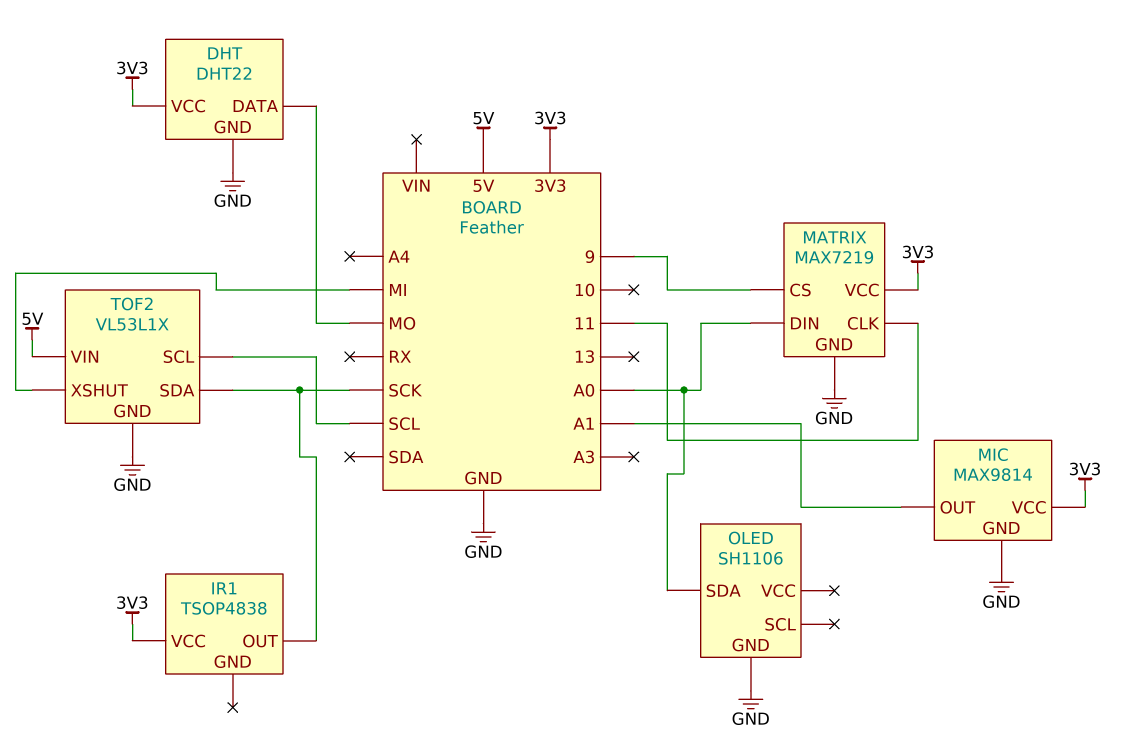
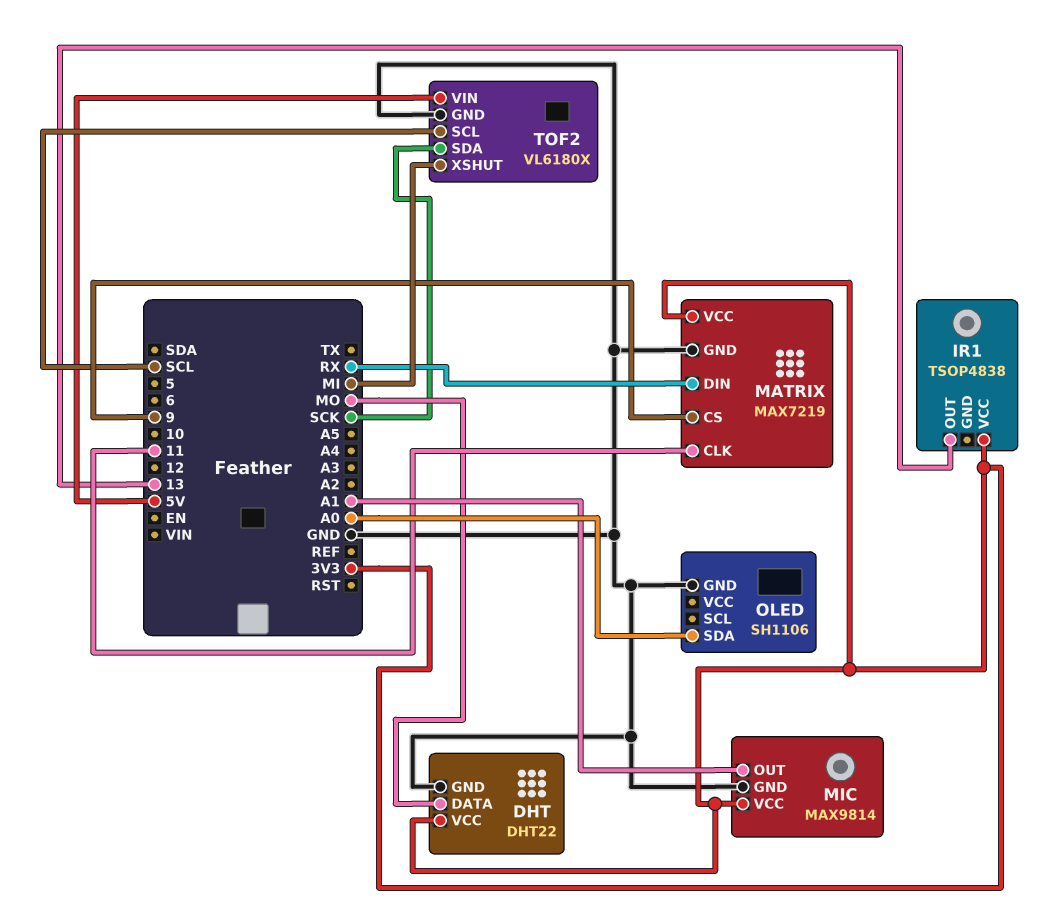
IR1 pin OUT: SCK -> 13
MATRIX pin DIN: A0 -> RX
TOF2: VL53L1X -> VL6180X

